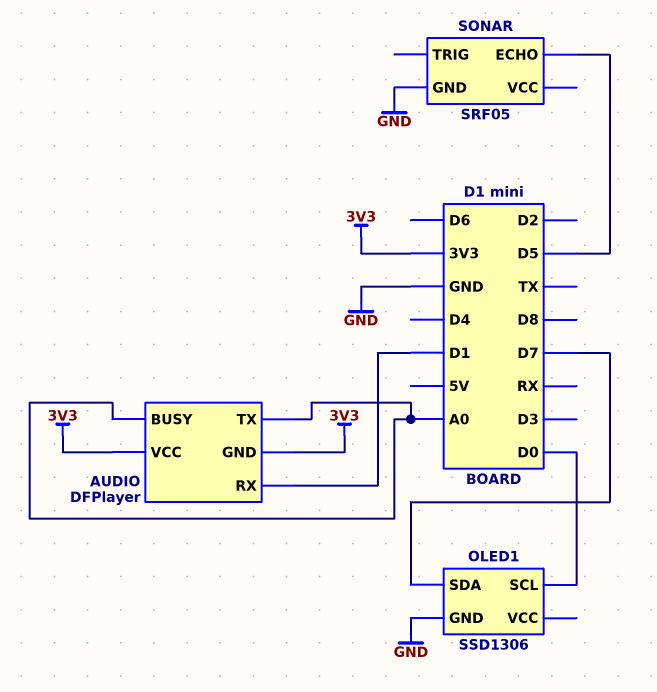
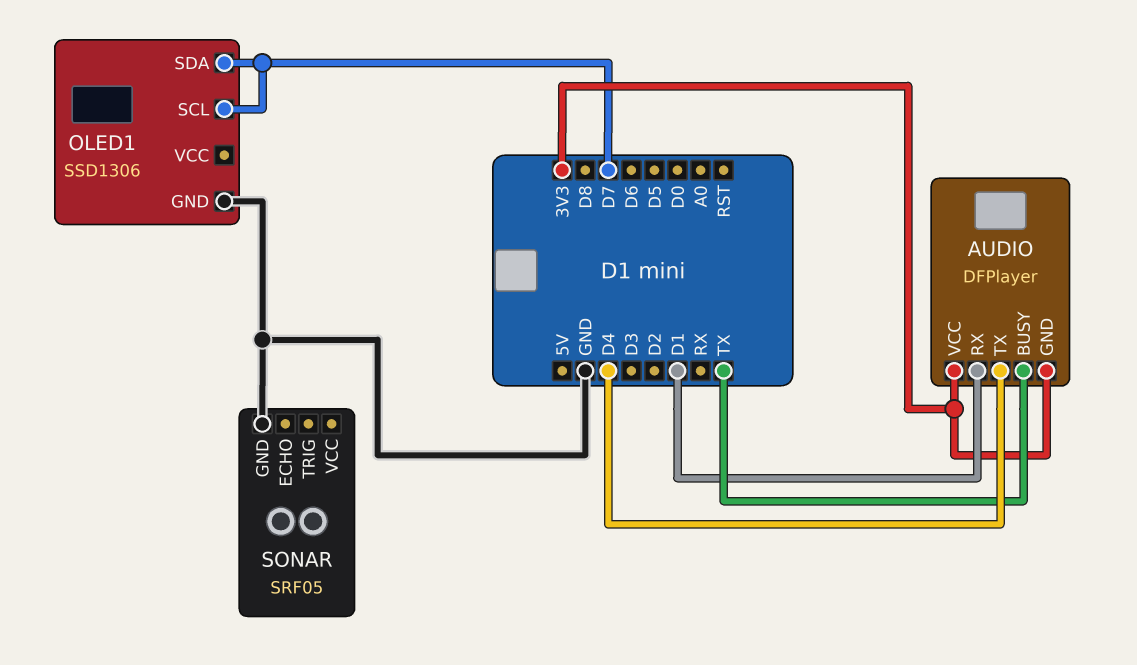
AUDIO pin BUSY: A0 -> TX
AUDIO pin TX: A0 -> D4
OLED1 pin SCL: D0 -> D7
SONAR pin ECHO: D5 -> none

